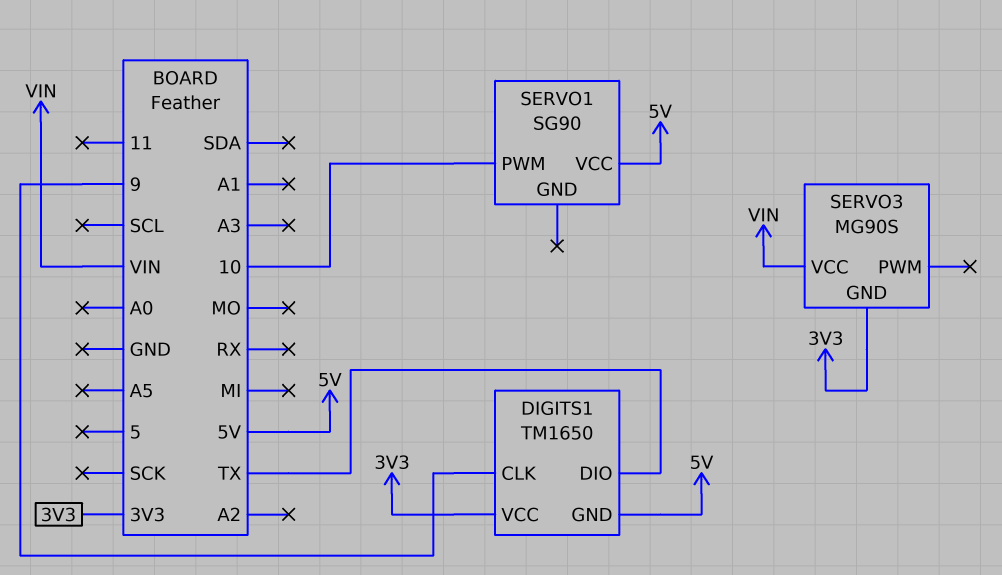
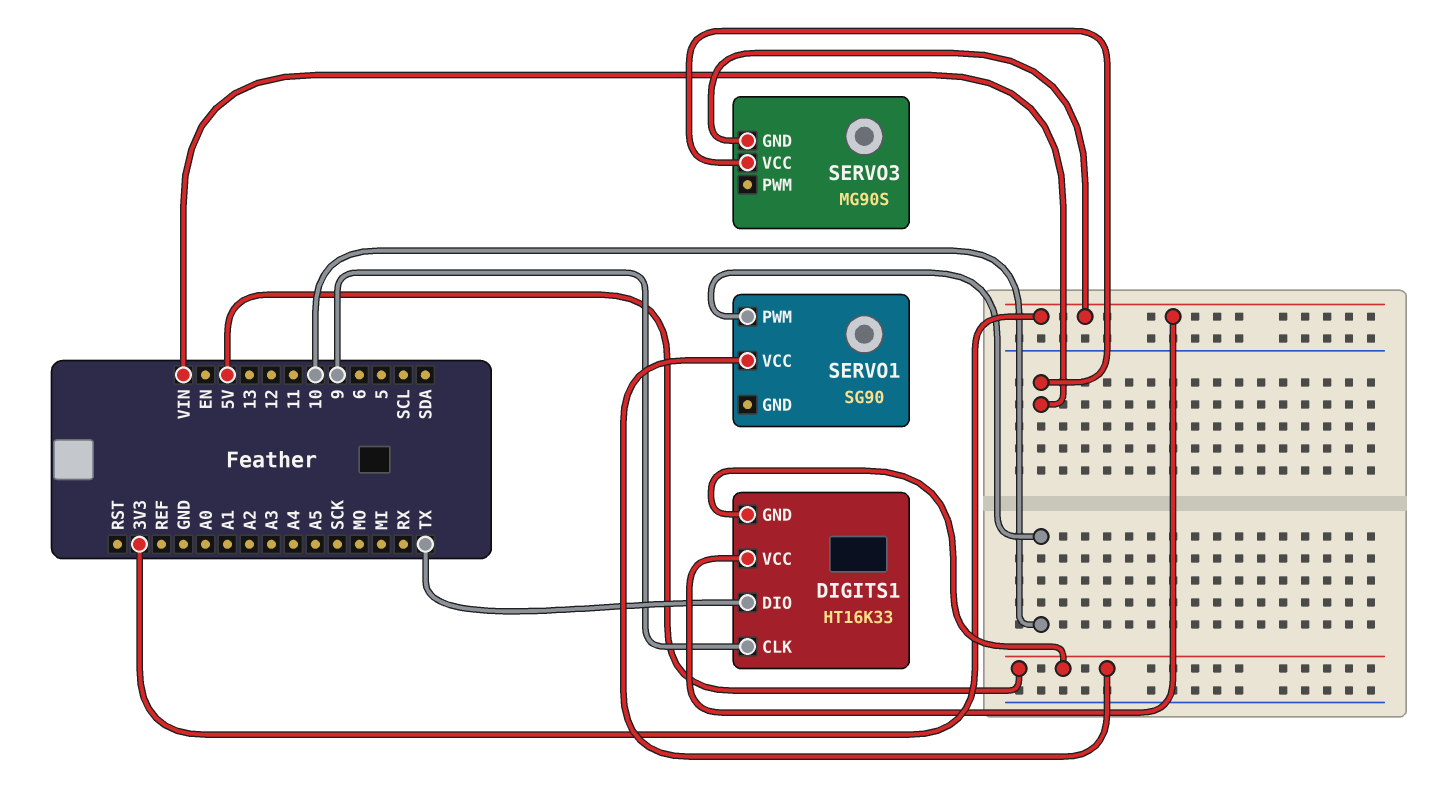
DIGITS1: TM1650 -> HT16K33

